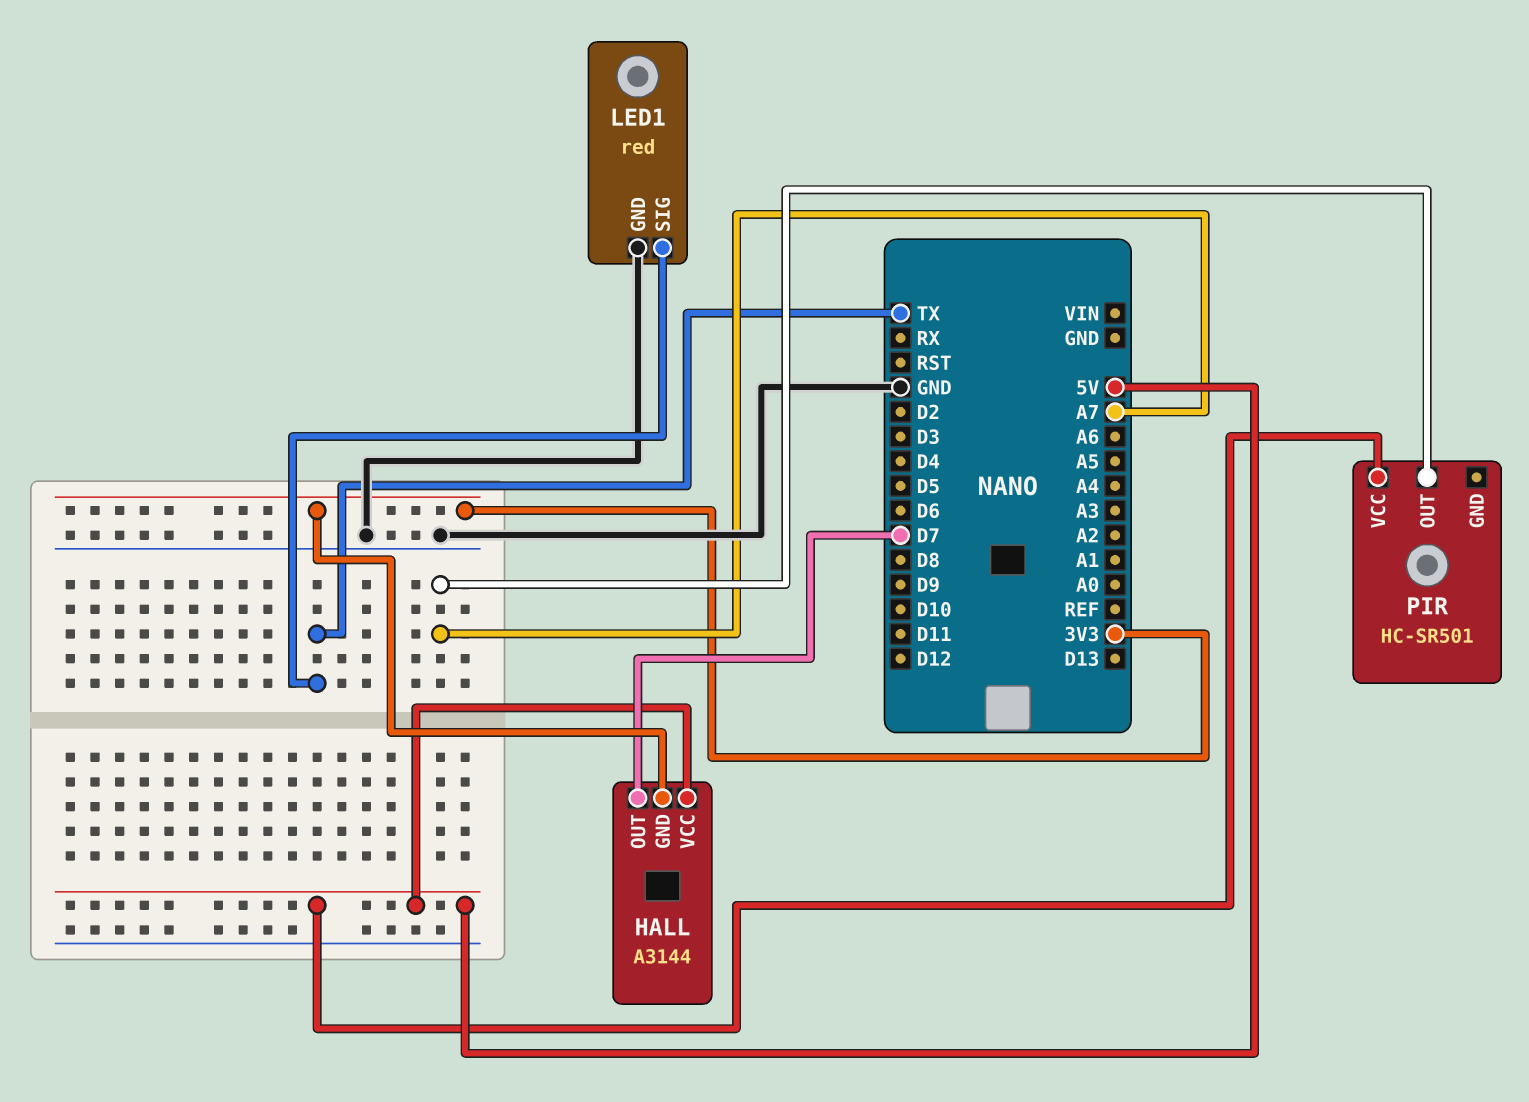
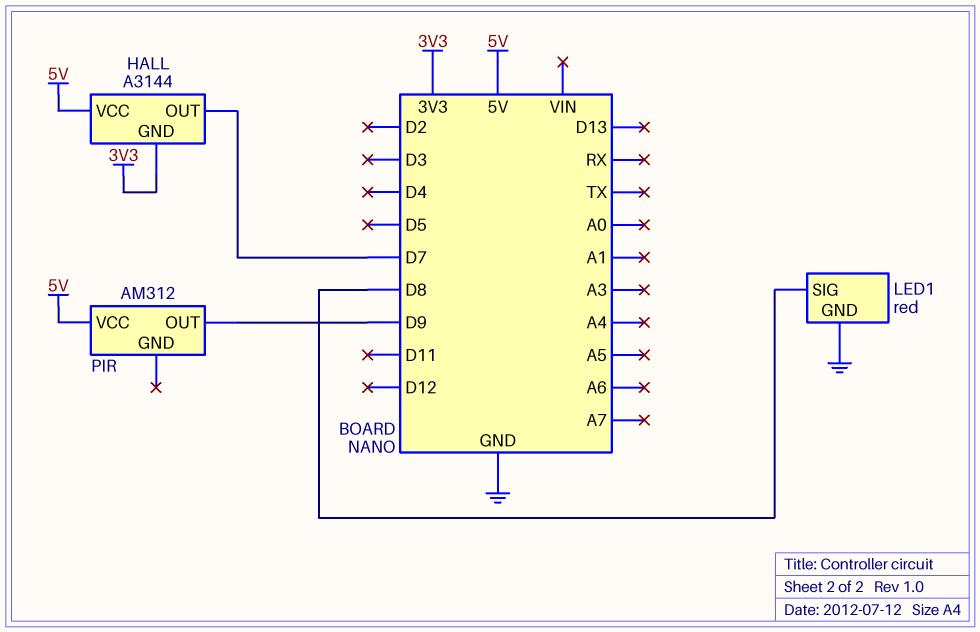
LED1 pin SIG: TX -> D8
PIR: HC-SR501 -> AM312
PIR pin OUT: A7 -> D9

